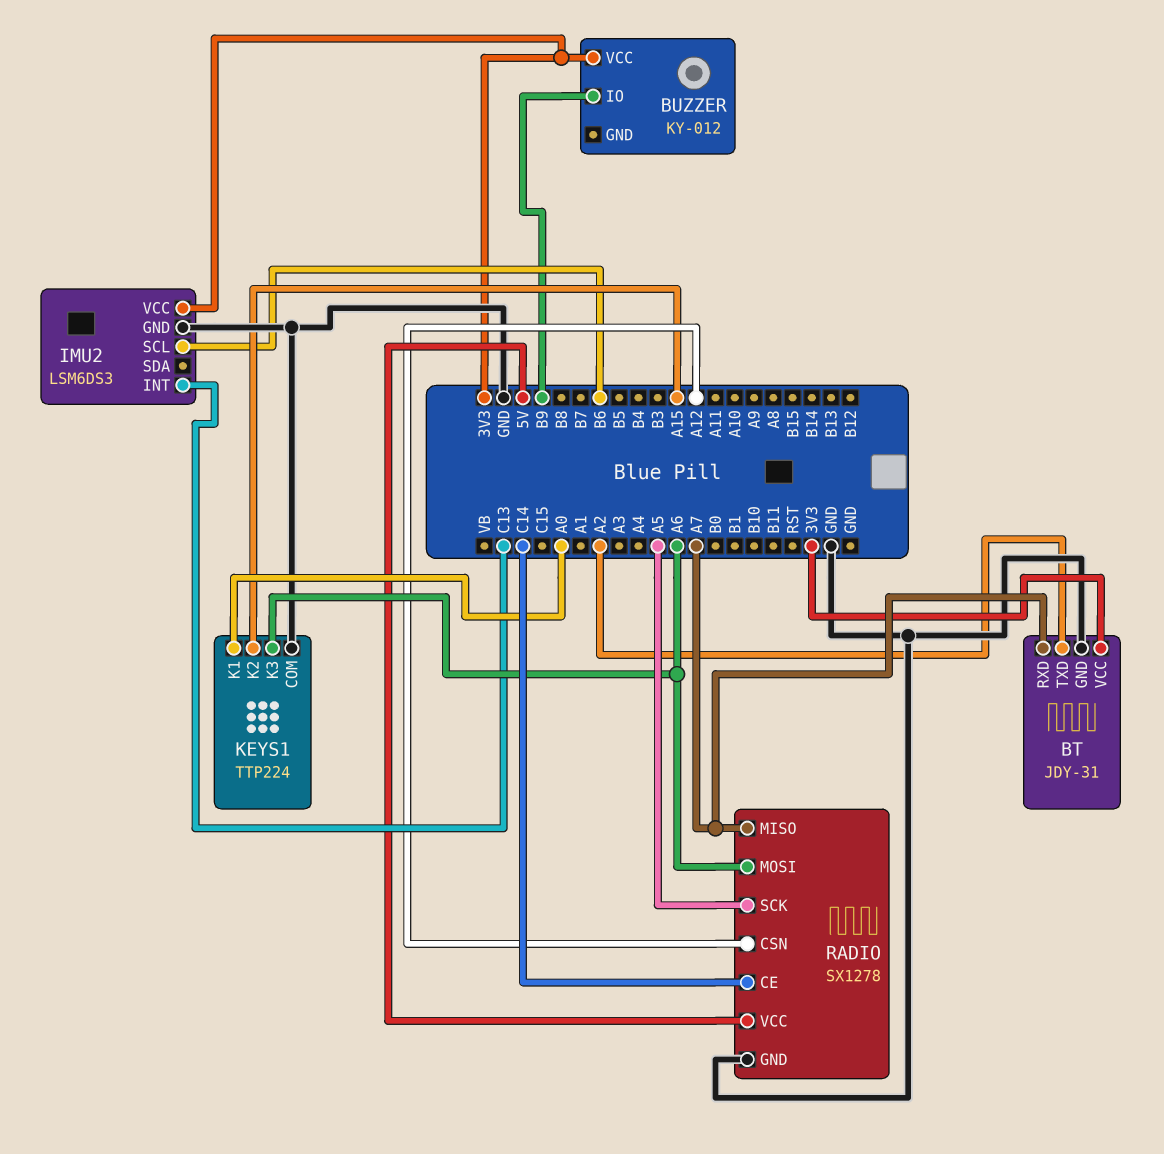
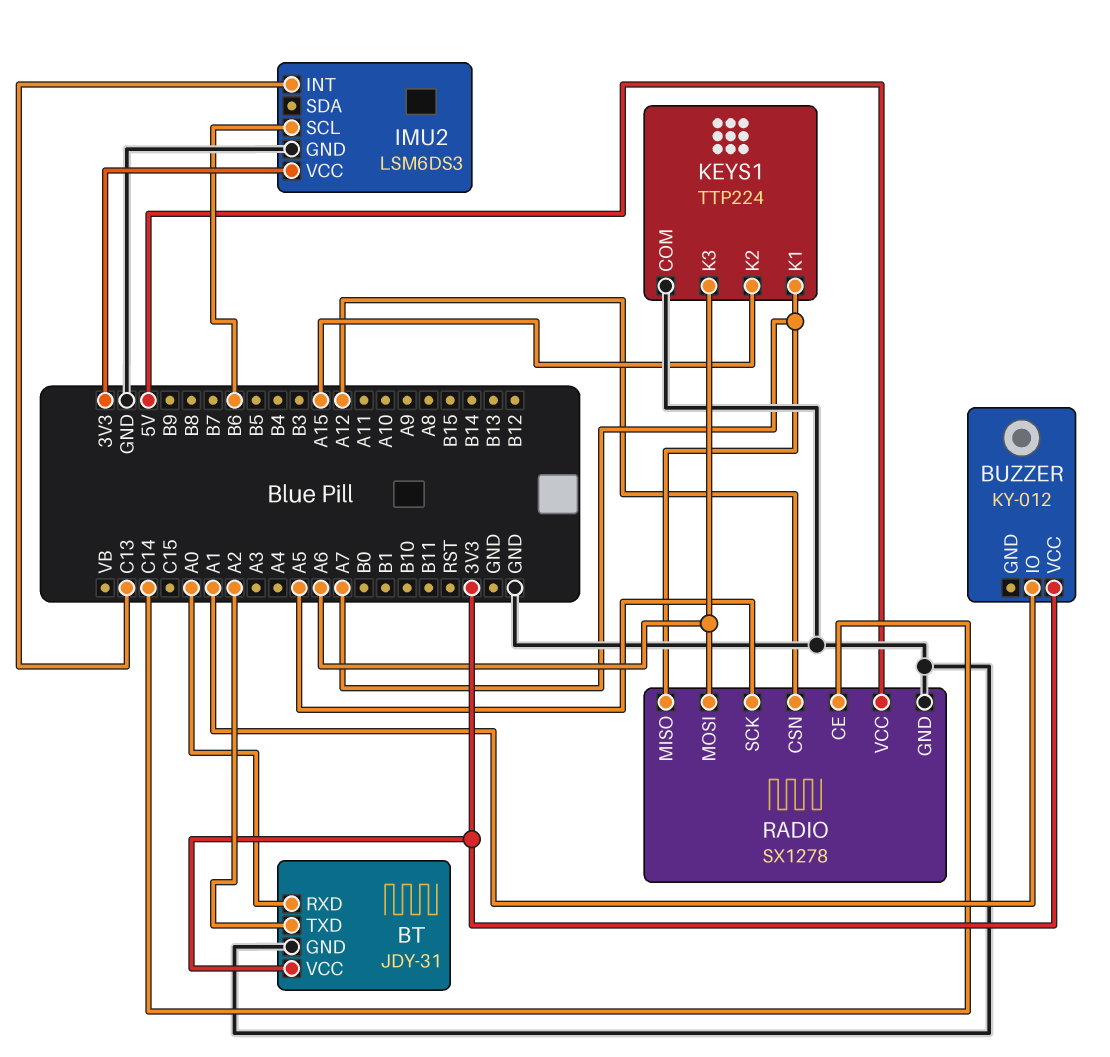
BT pin RXD: A7 -> A0
BUZZER pin IO: B9 -> A1
KEYS1 pin K1: A0 -> A7

